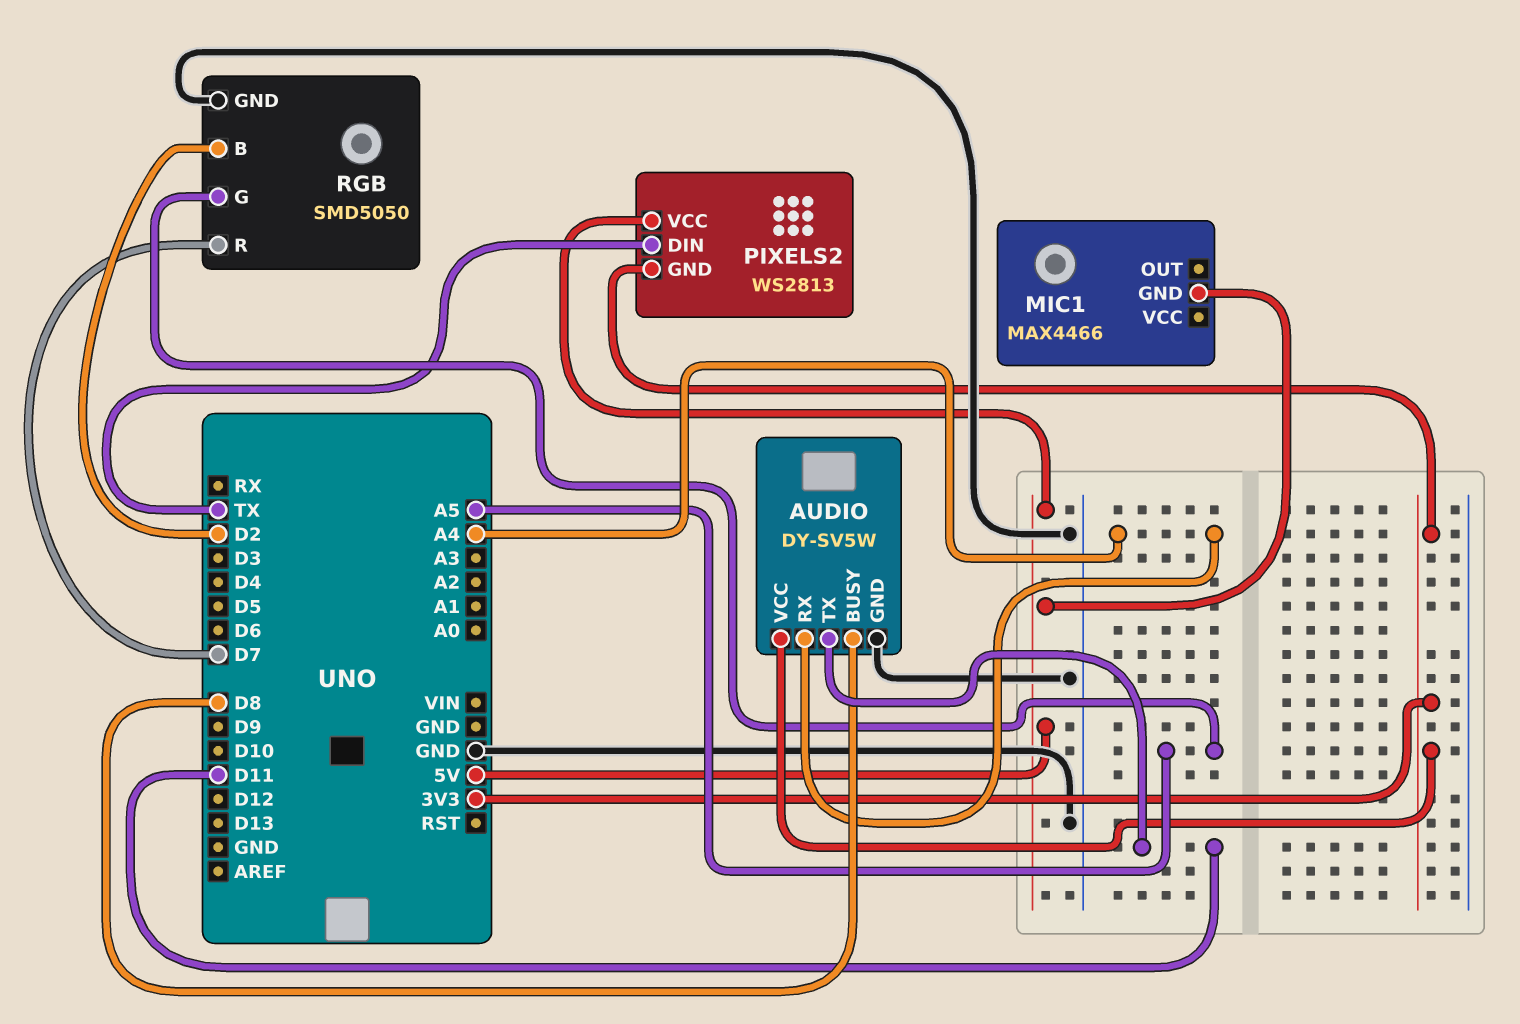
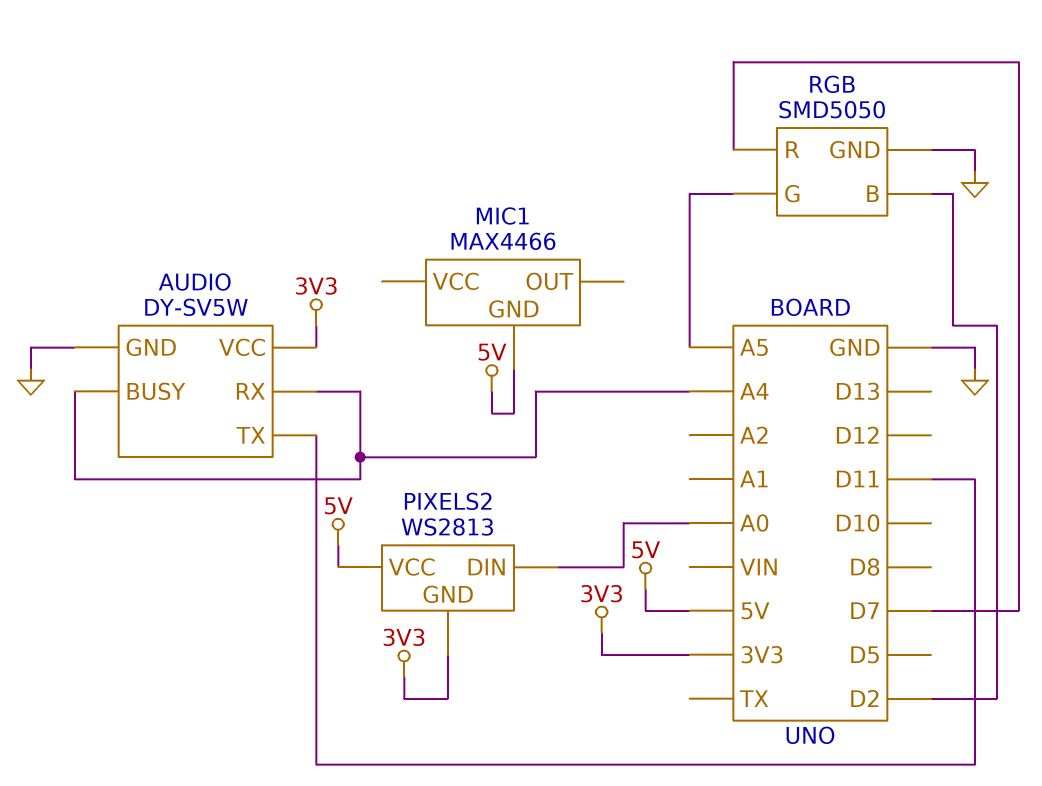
AUDIO pin BUSY: D8 -> A4
PIXELS2 pin DIN: TX -> A0

